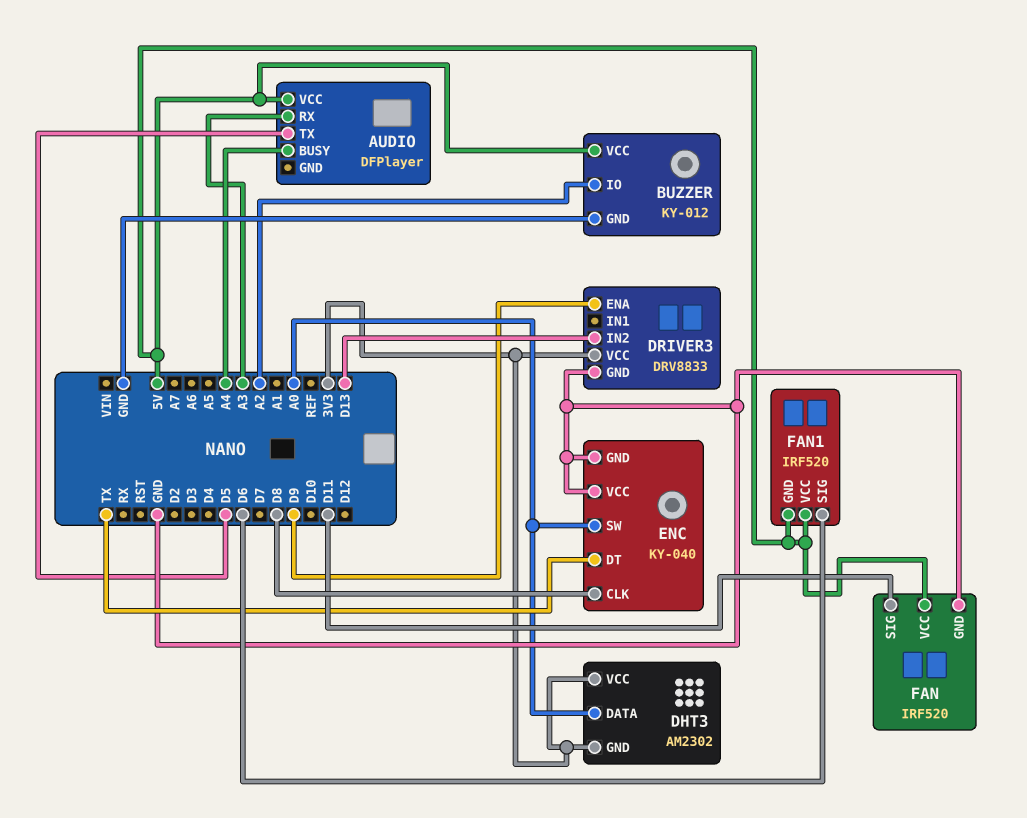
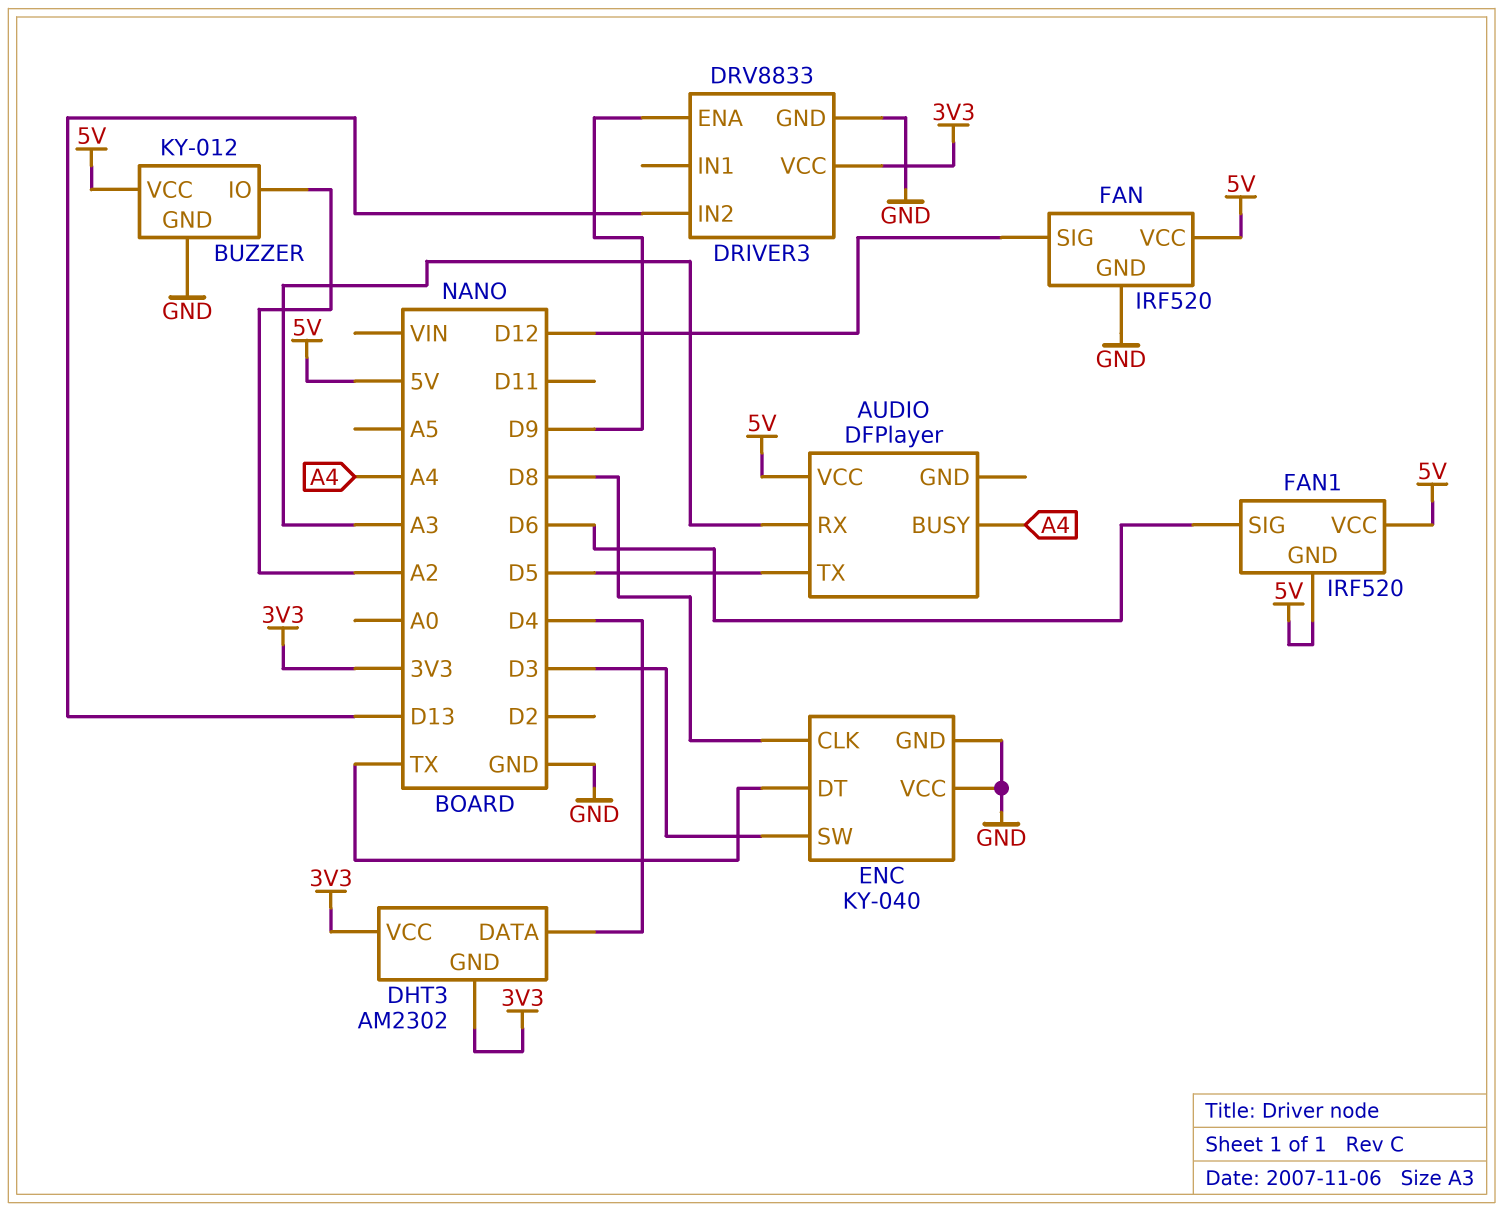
DHT3 pin DATA: A0 -> D4
ENC pin SW: A0 -> D3
FAN pin SIG: D11 -> D12

